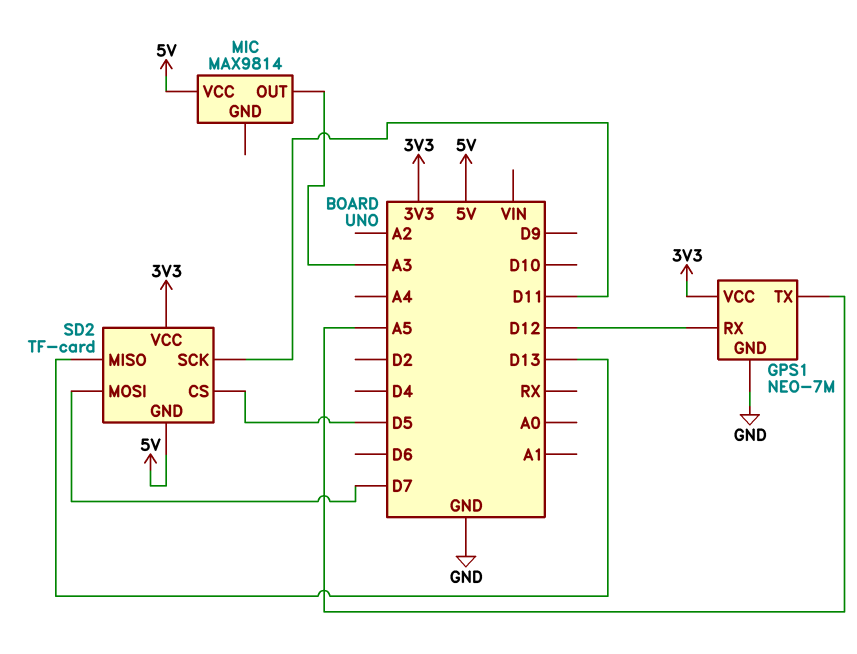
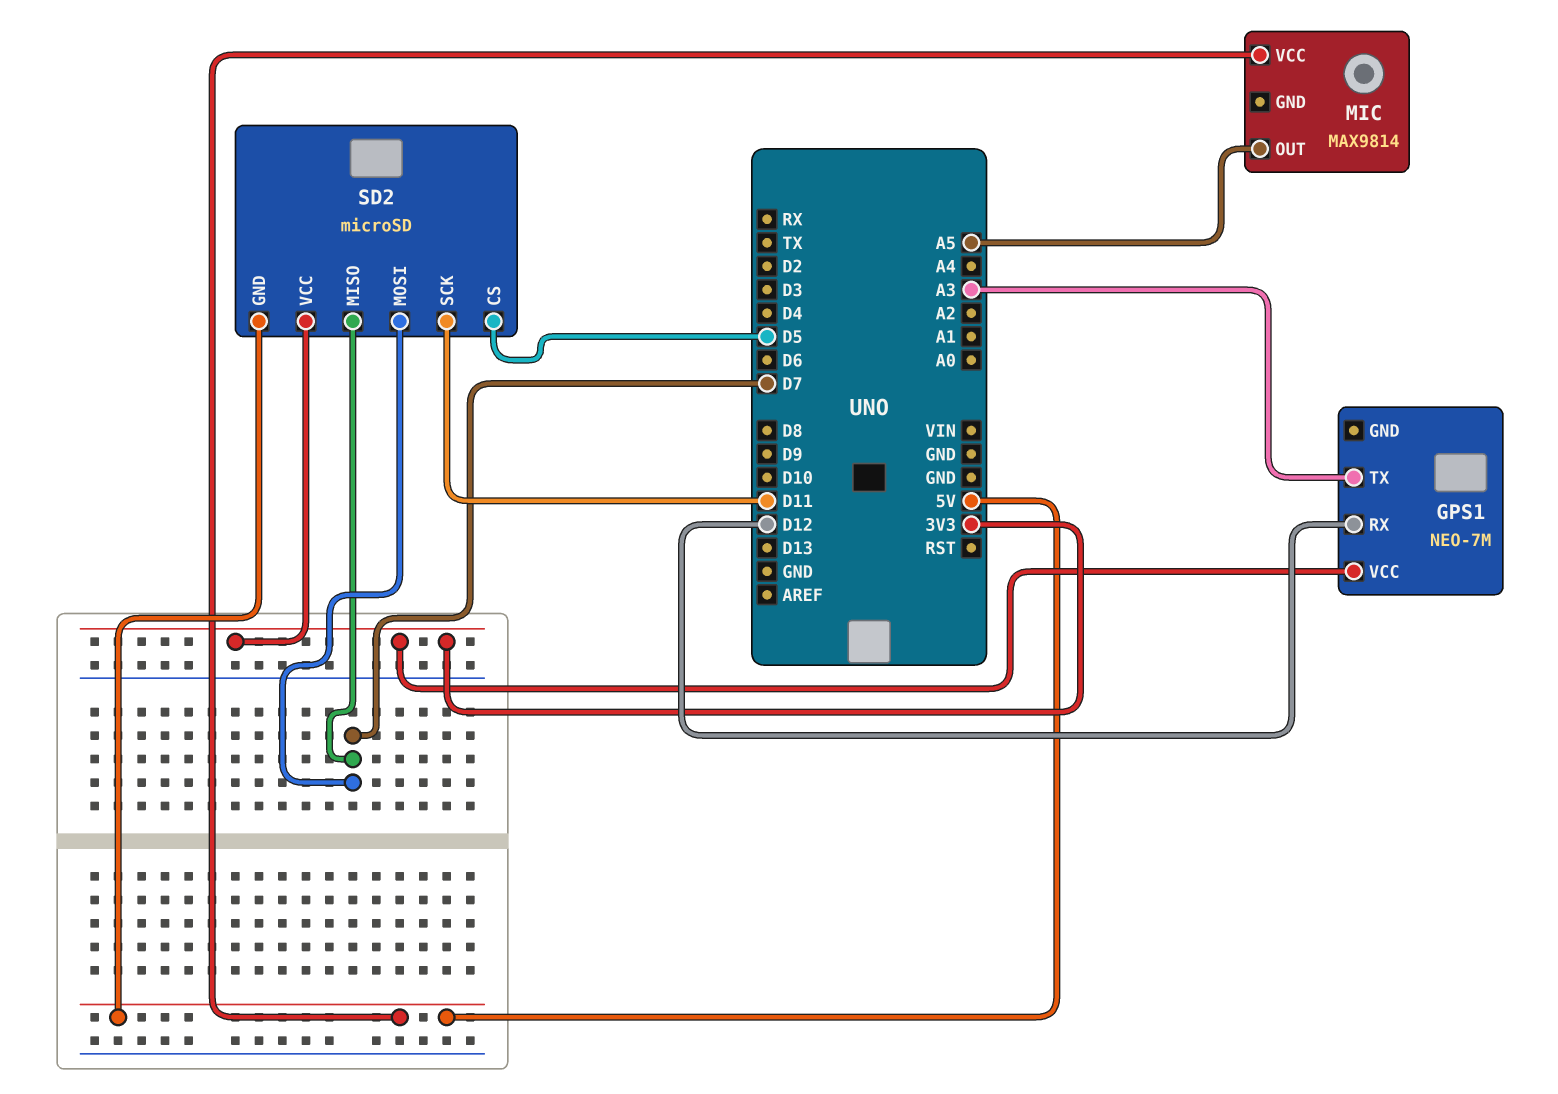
GPS1 pin GND: GND -> none
GPS1 pin TX: A5 -> A3
MIC pin OUT: A3 -> A5
SD2: TF-card -> microSD
SD2 pin MISO: D13 -> D7

